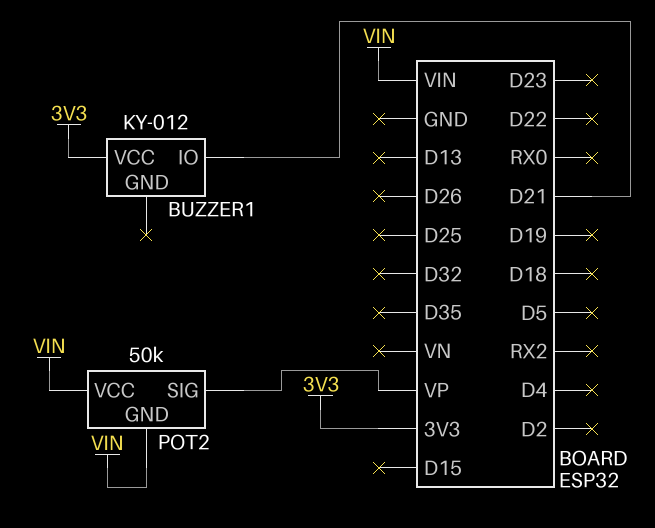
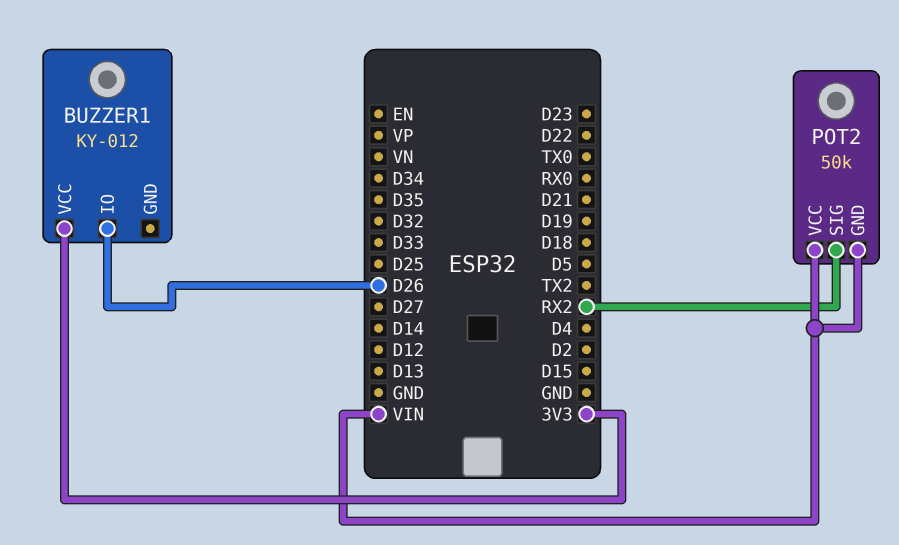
BUZZER1 pin IO: D21 -> D26
POT2 pin SIG: VP -> RX2

